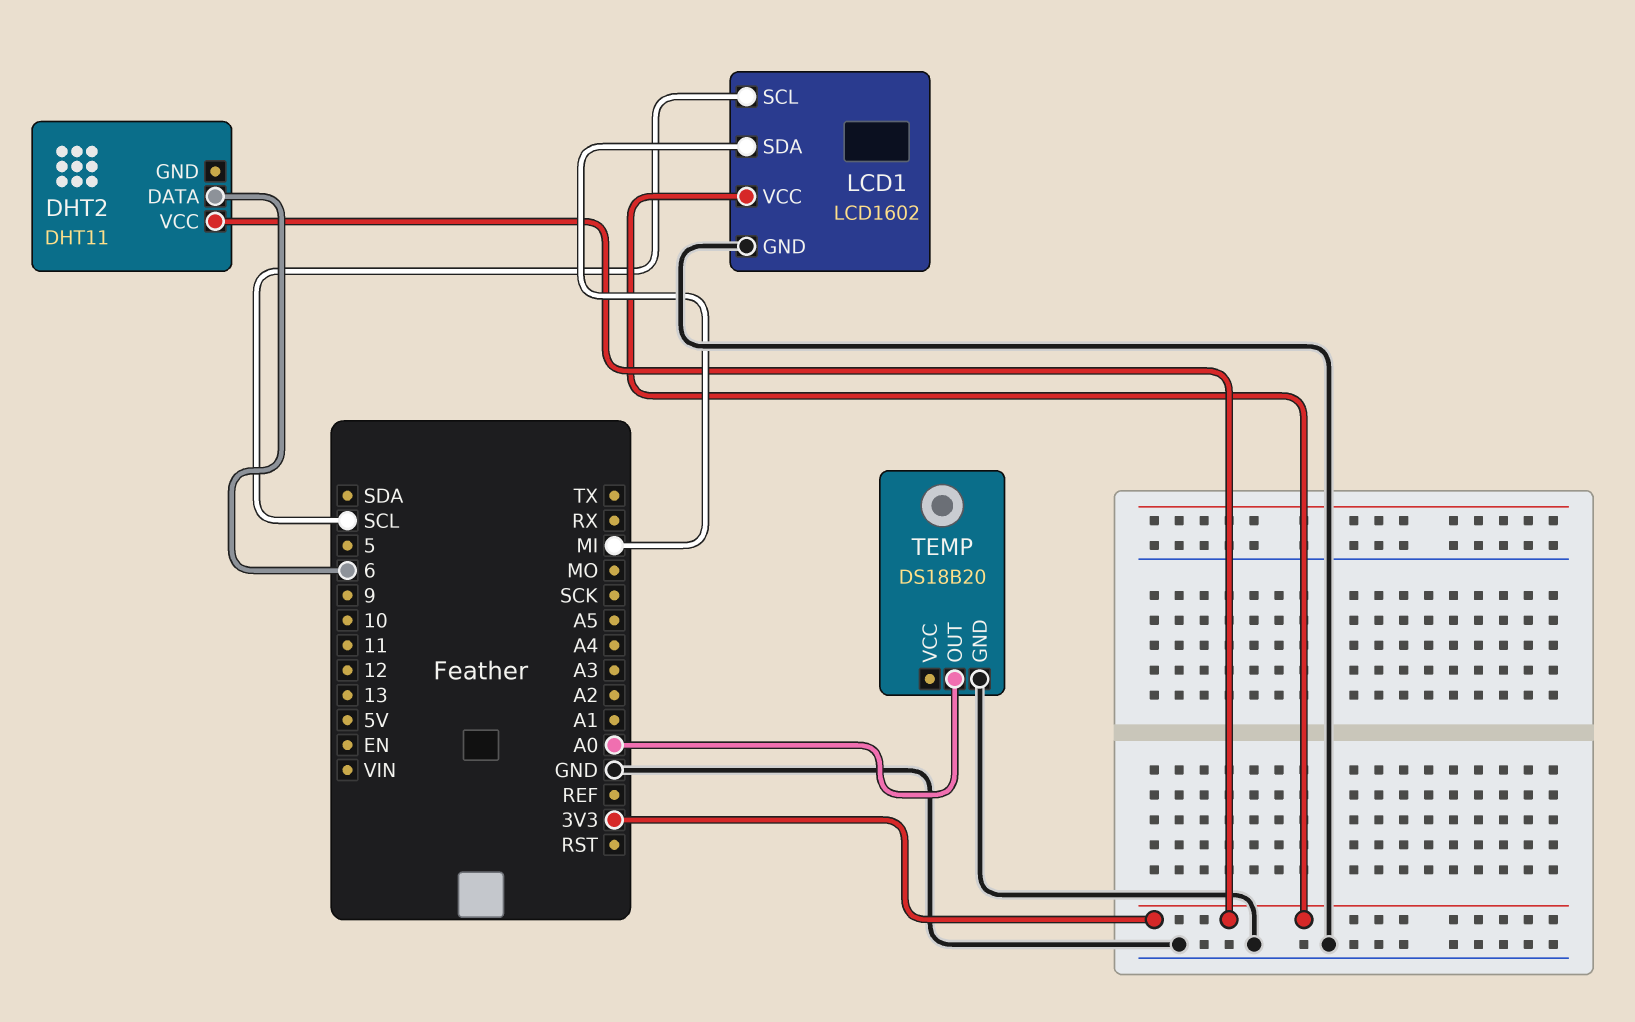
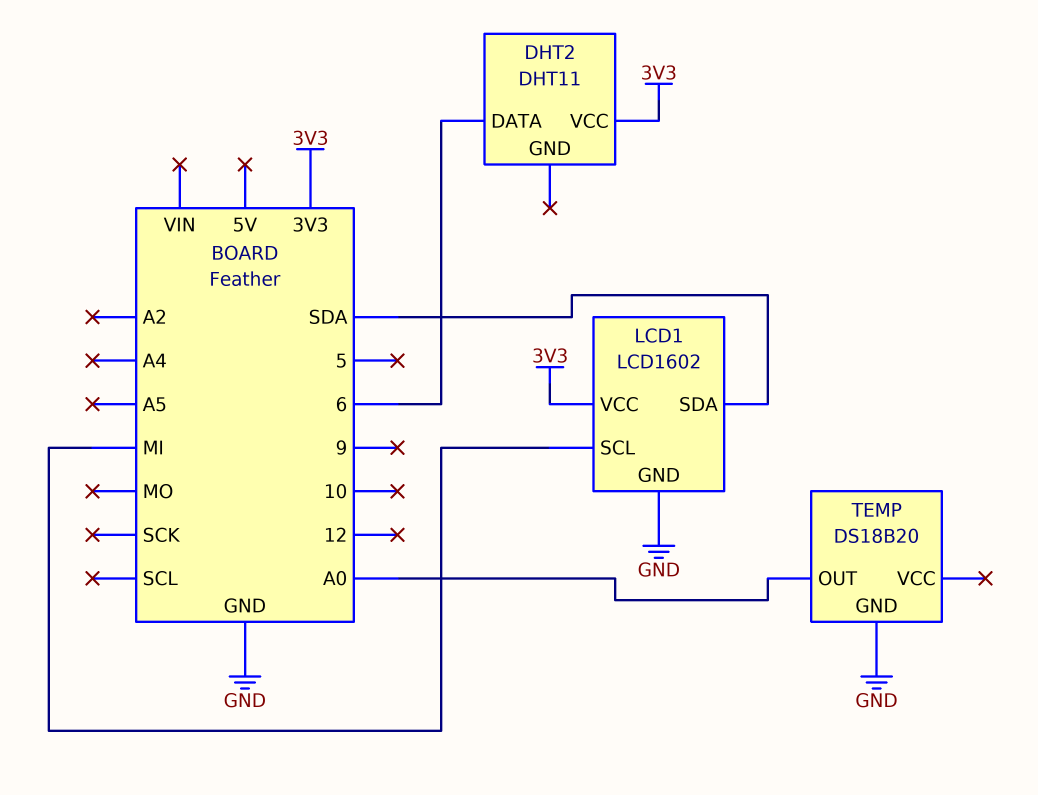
LCD1 pin SCL: SCL -> MI
LCD1 pin SDA: MI -> SDA

